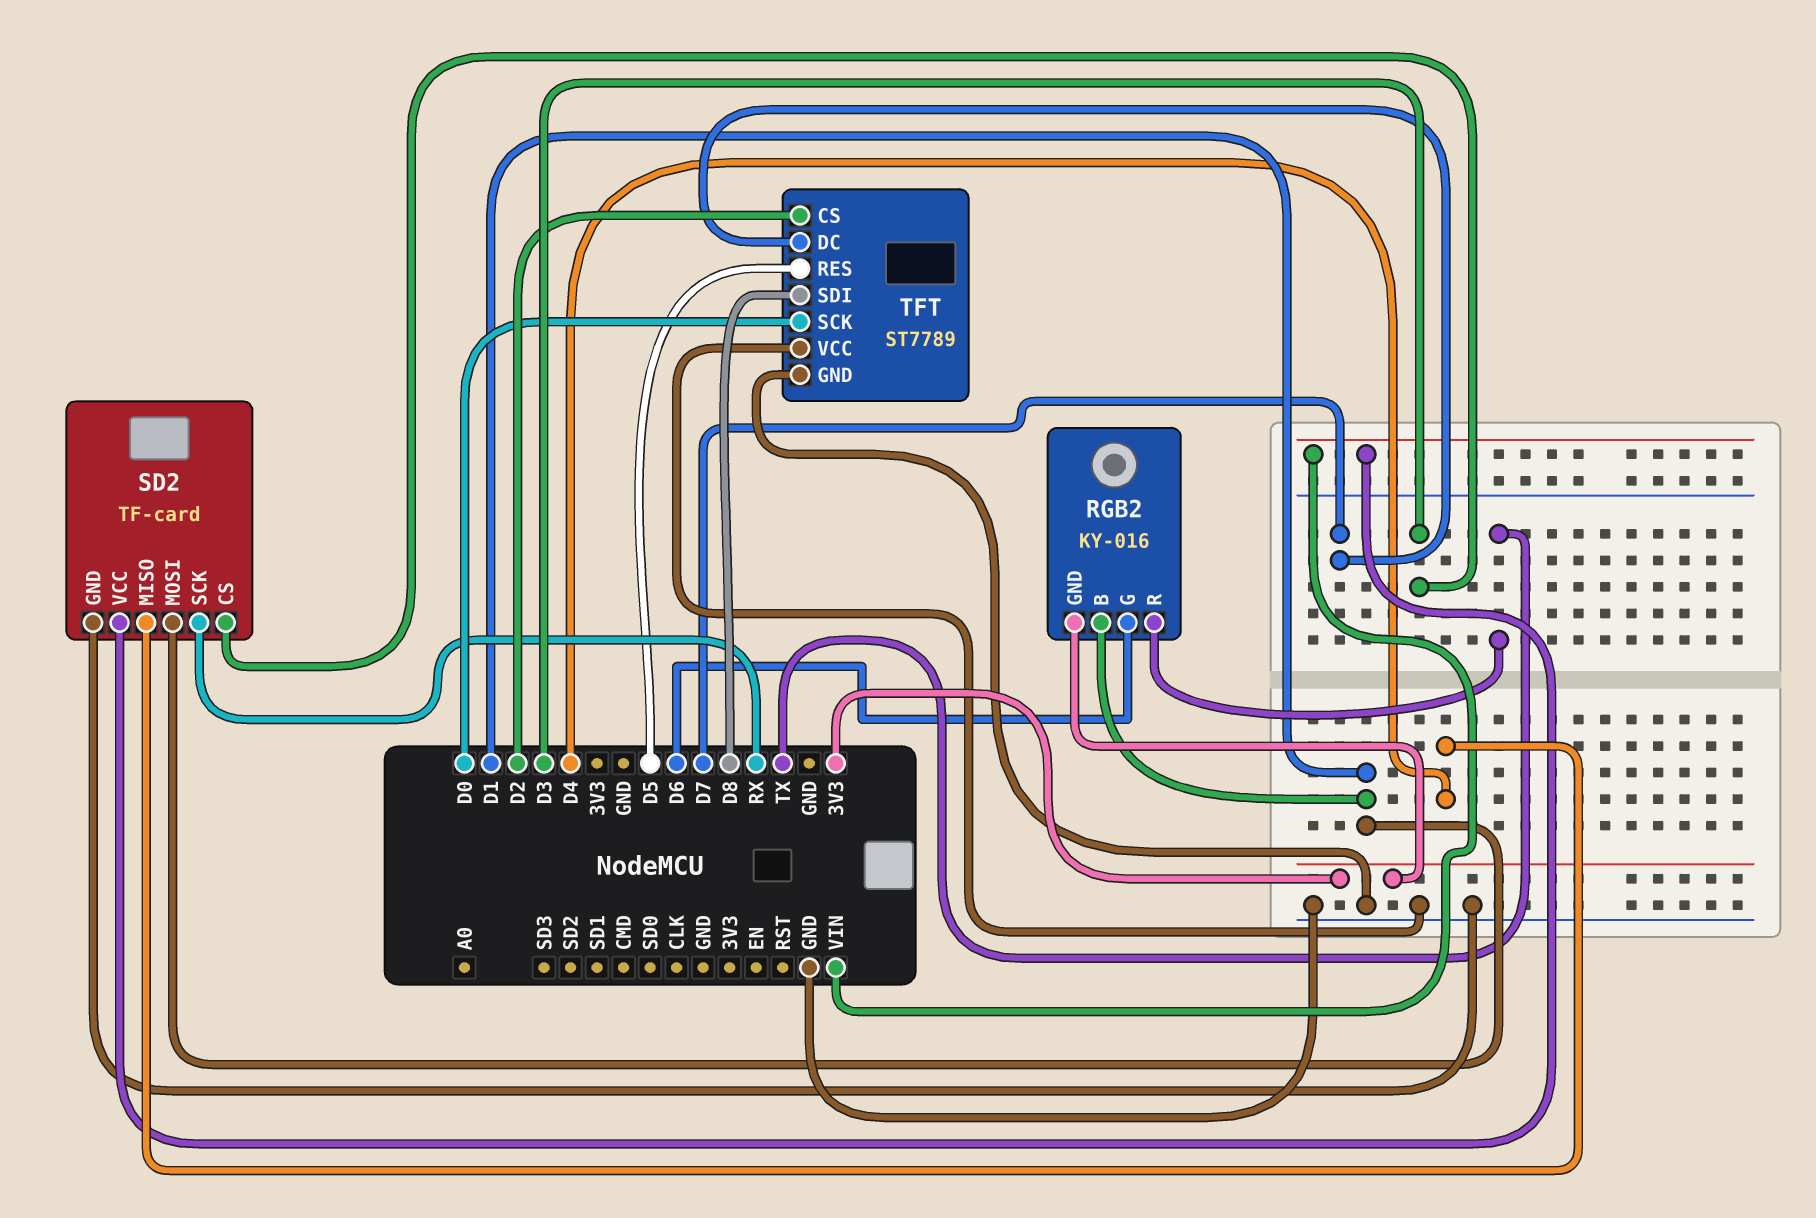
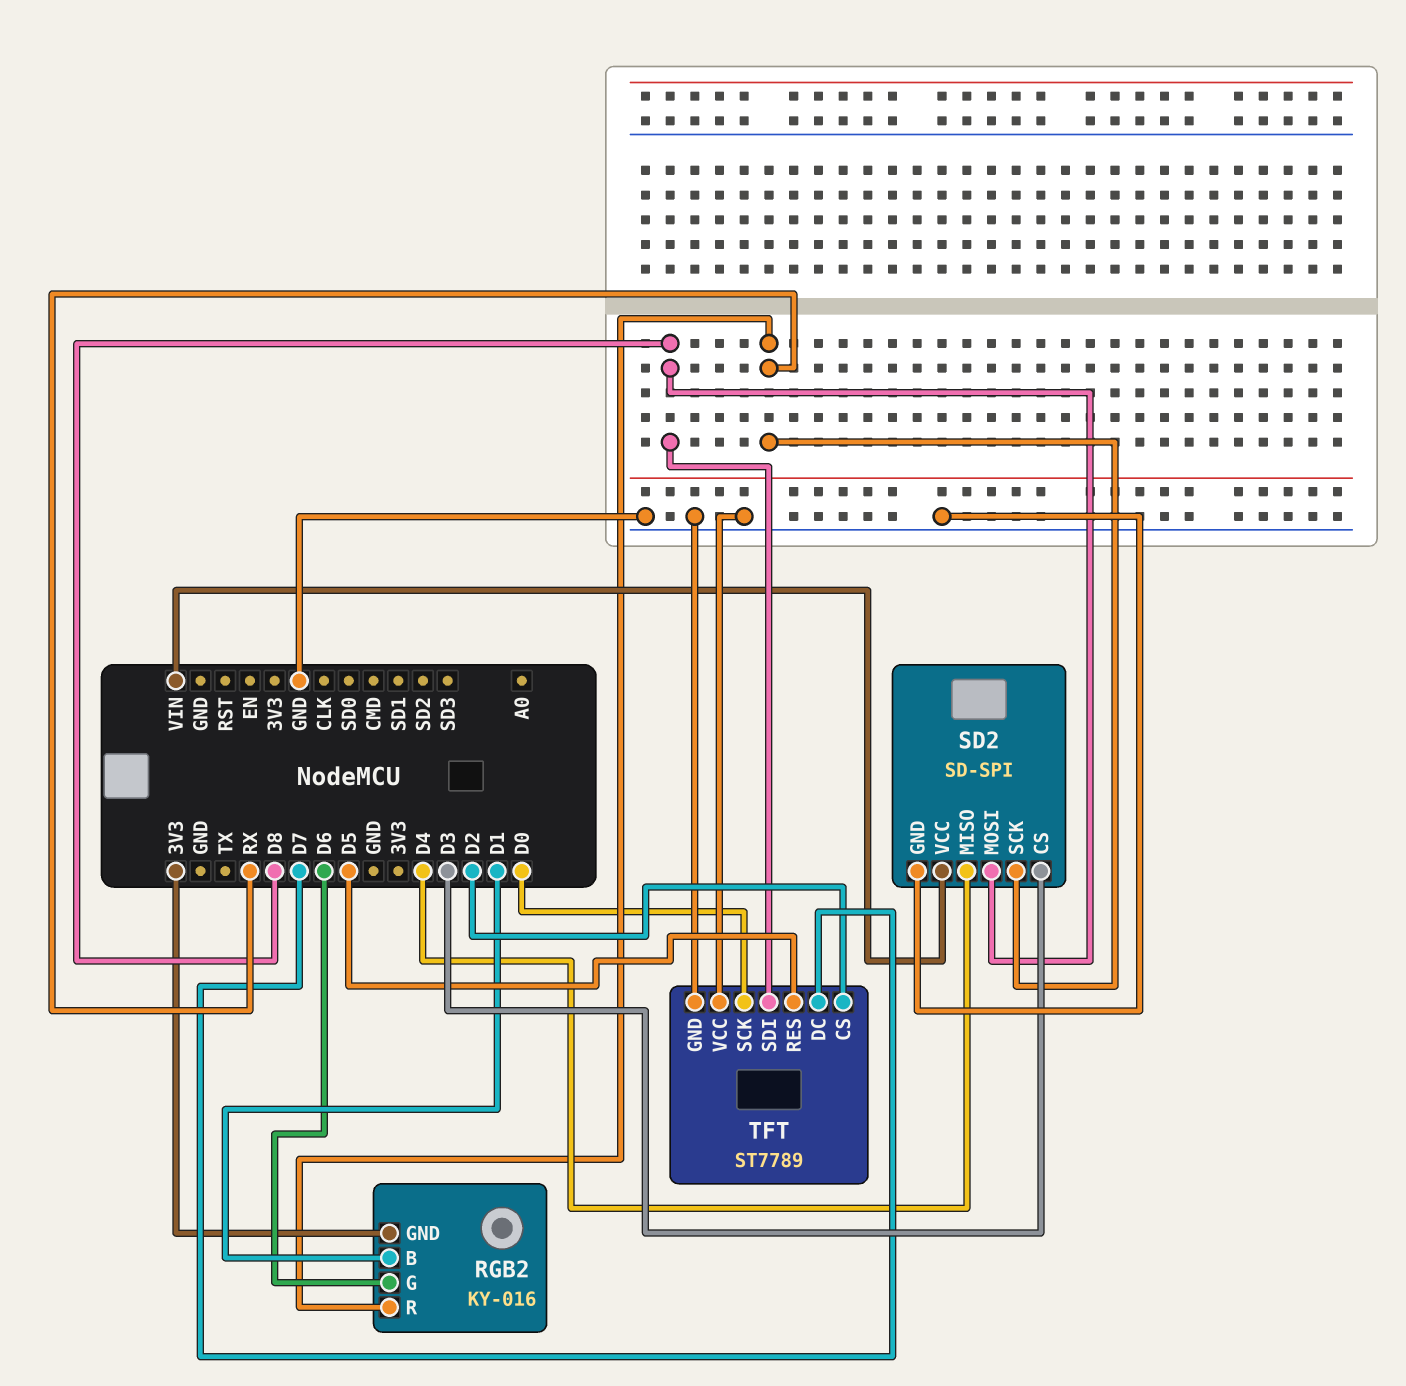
RGB2 pin R: TX -> RX
SD2: TF-card -> SD-SPI
SD2 pin MOSI: D1 -> D8

